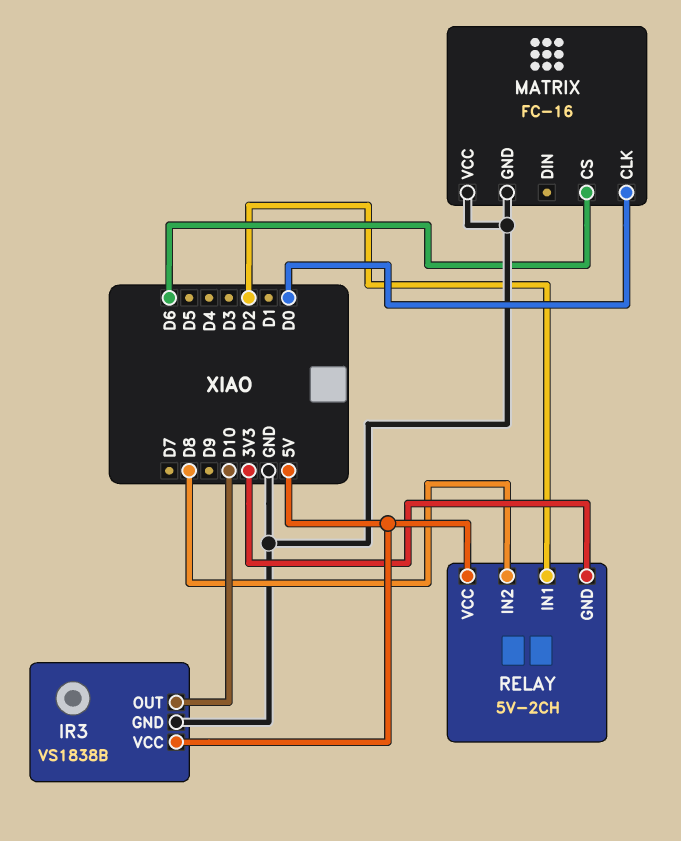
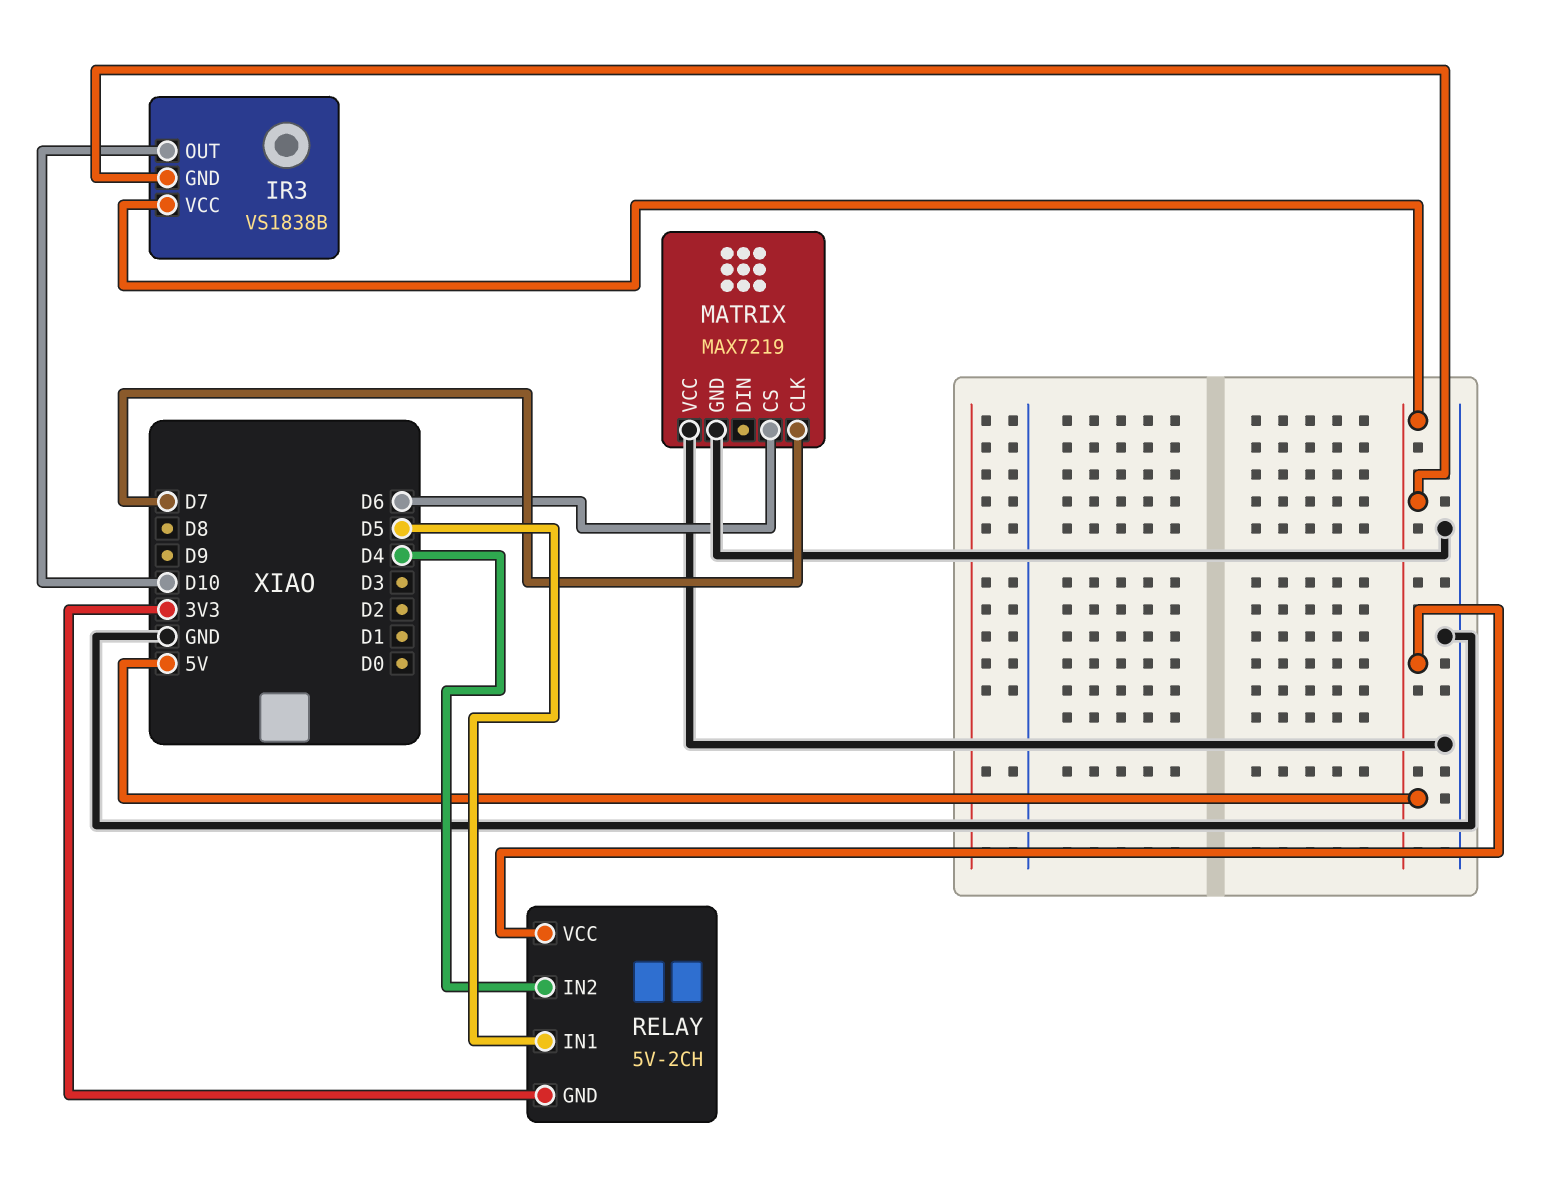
IR3 pin GND: GND -> 5V
MATRIX: FC-16 -> MAX7219
MATRIX pin CLK: D0 -> D7
RELAY pin IN1: D2 -> D5
RELAY pin IN2: D8 -> D4

